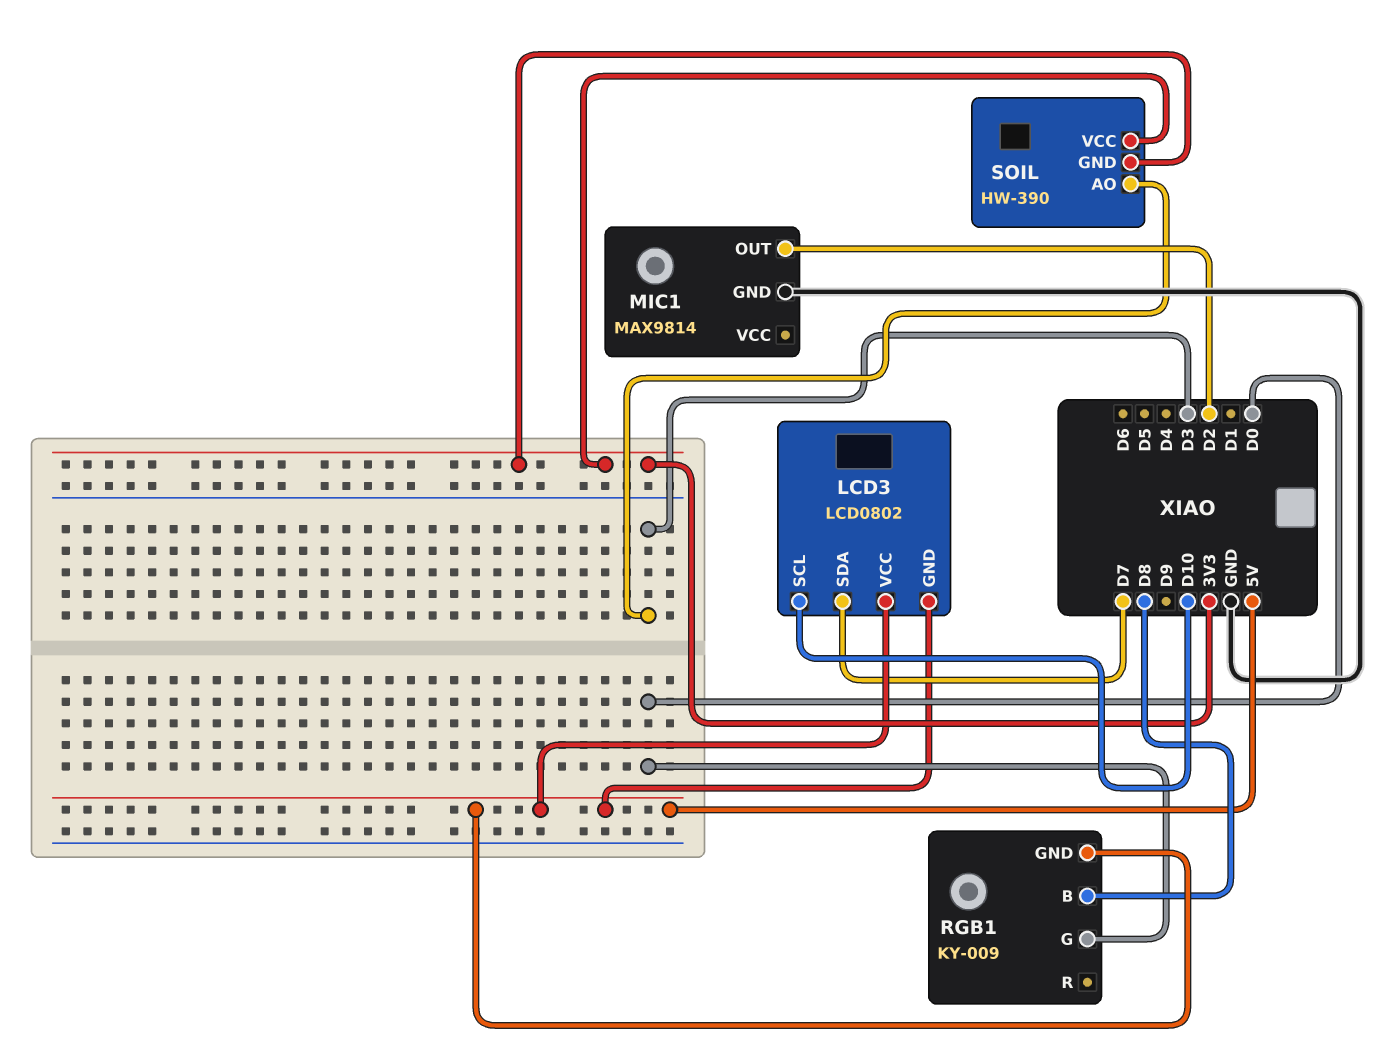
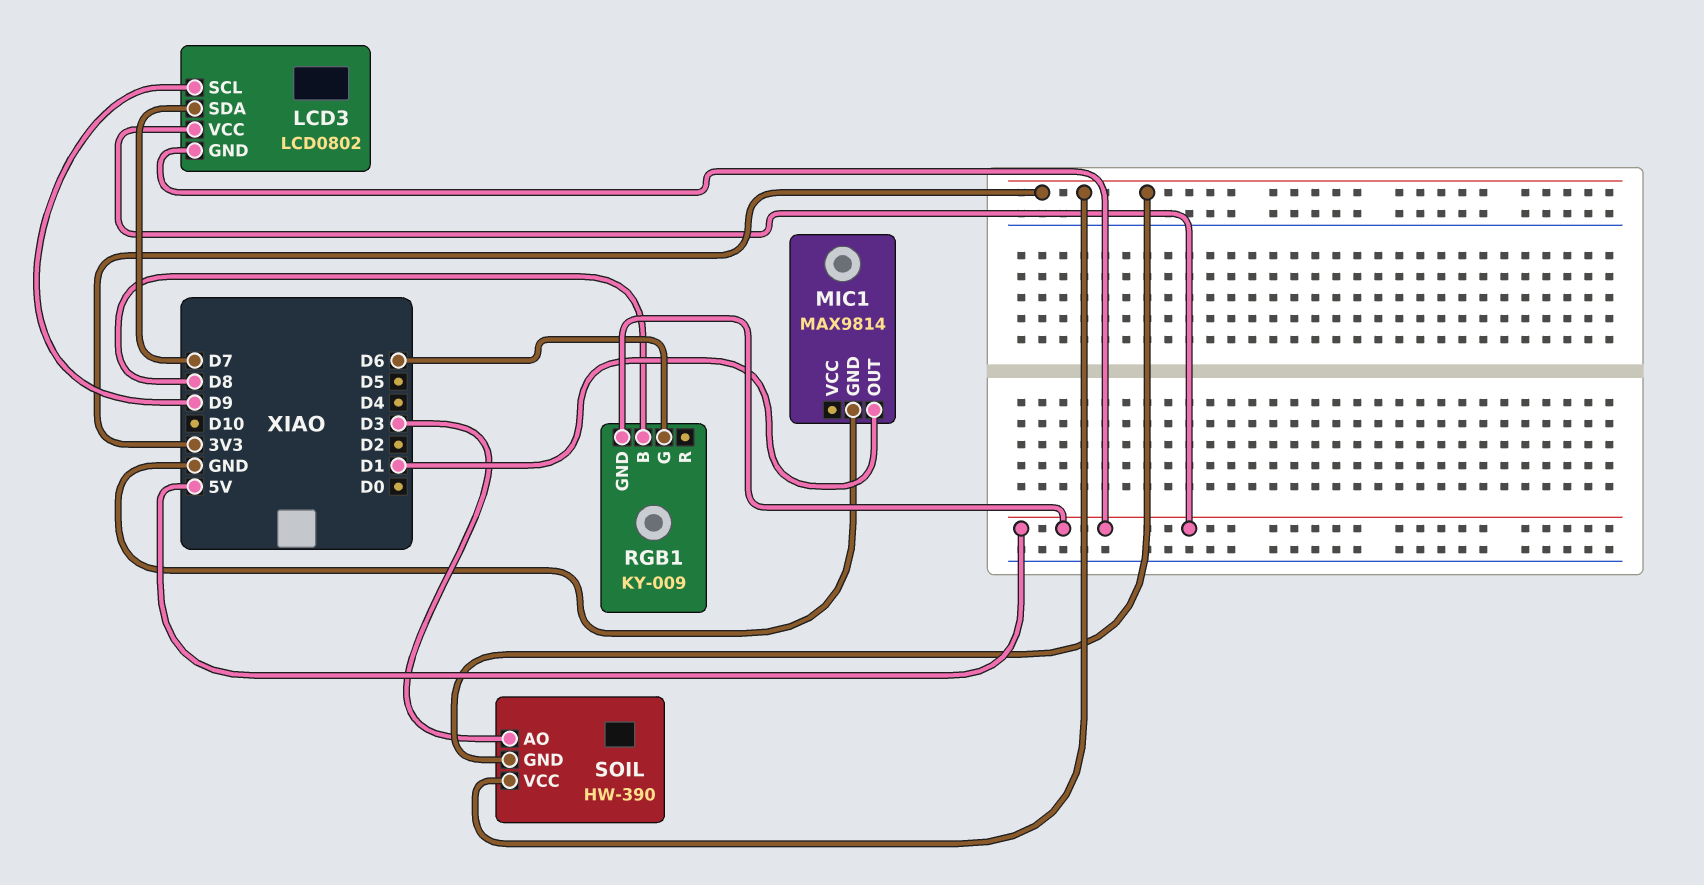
LCD3 pin SCL: D10 -> D9
MIC1 pin OUT: D2 -> D1
RGB1 pin G: D0 -> D6

